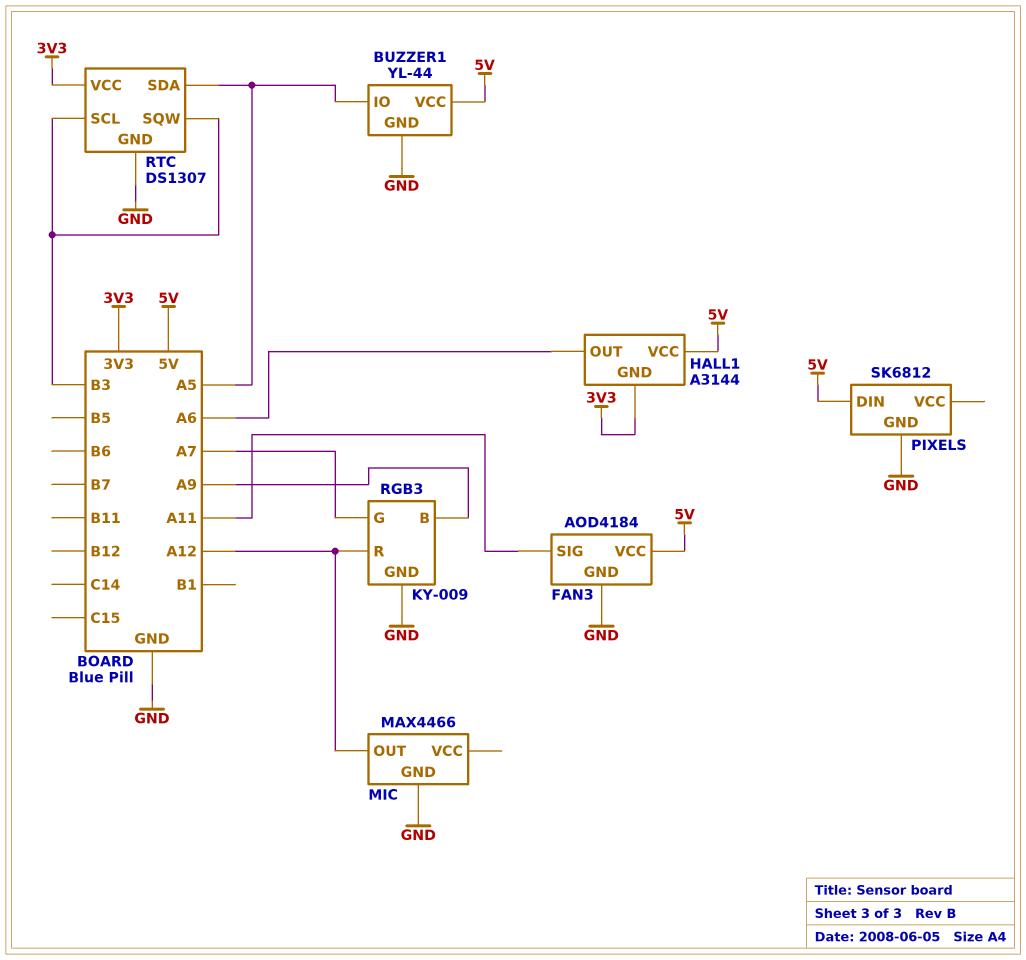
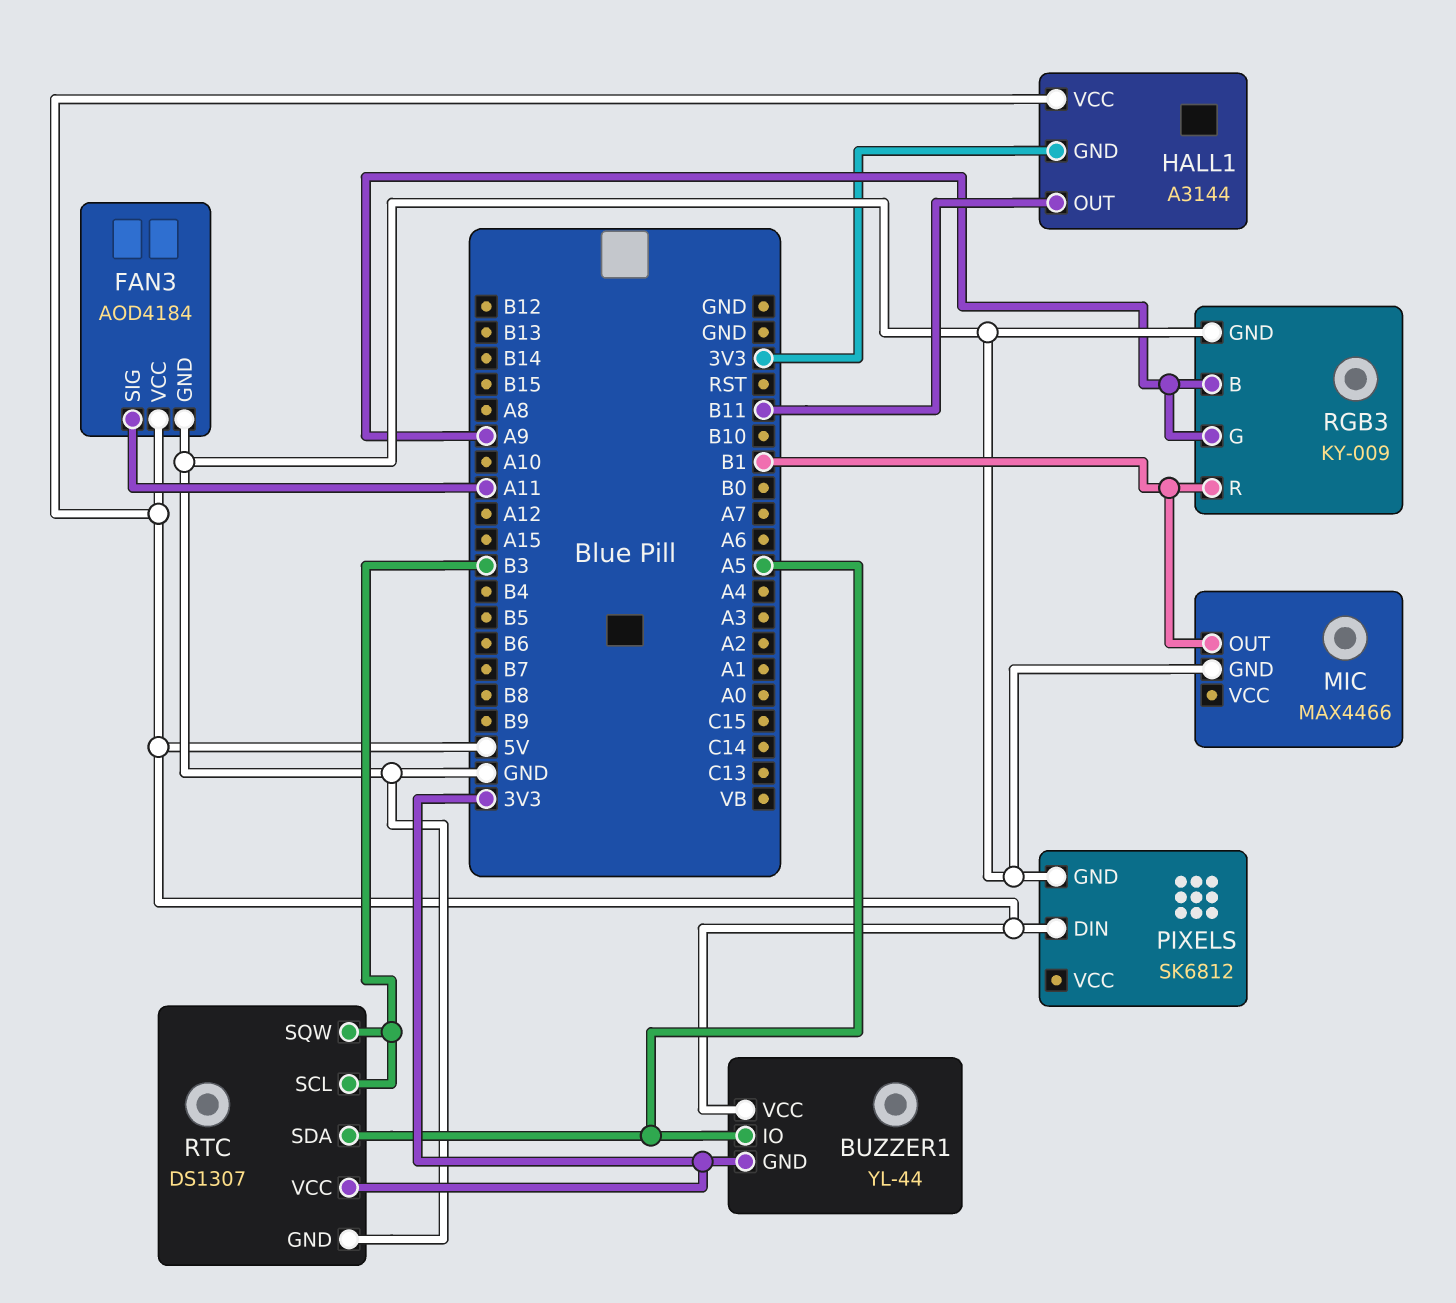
BUZZER1 pin GND: GND -> 3V3
HALL1 pin OUT: A6 -> B11
MIC pin OUT: A12 -> B1
RGB3 pin G: A7 -> A9
RGB3 pin R: A12 -> B1

